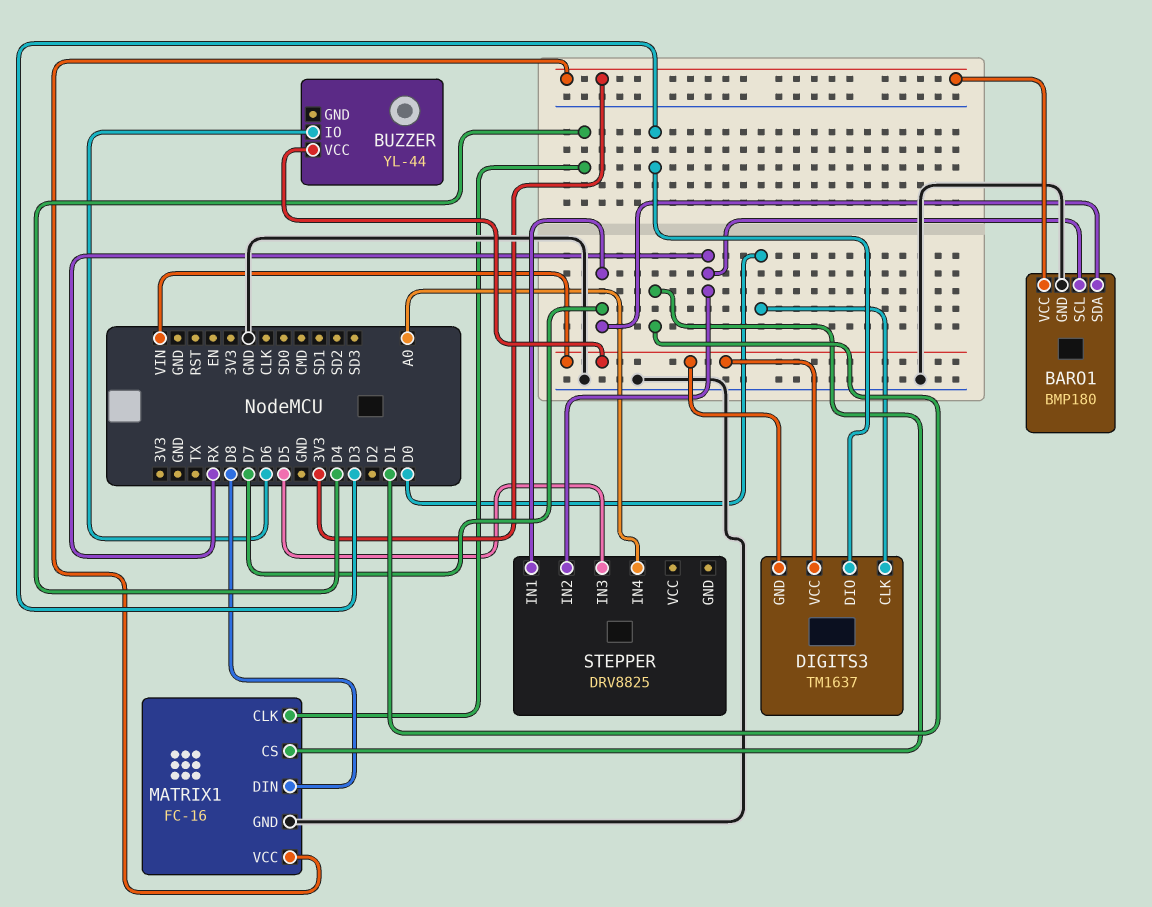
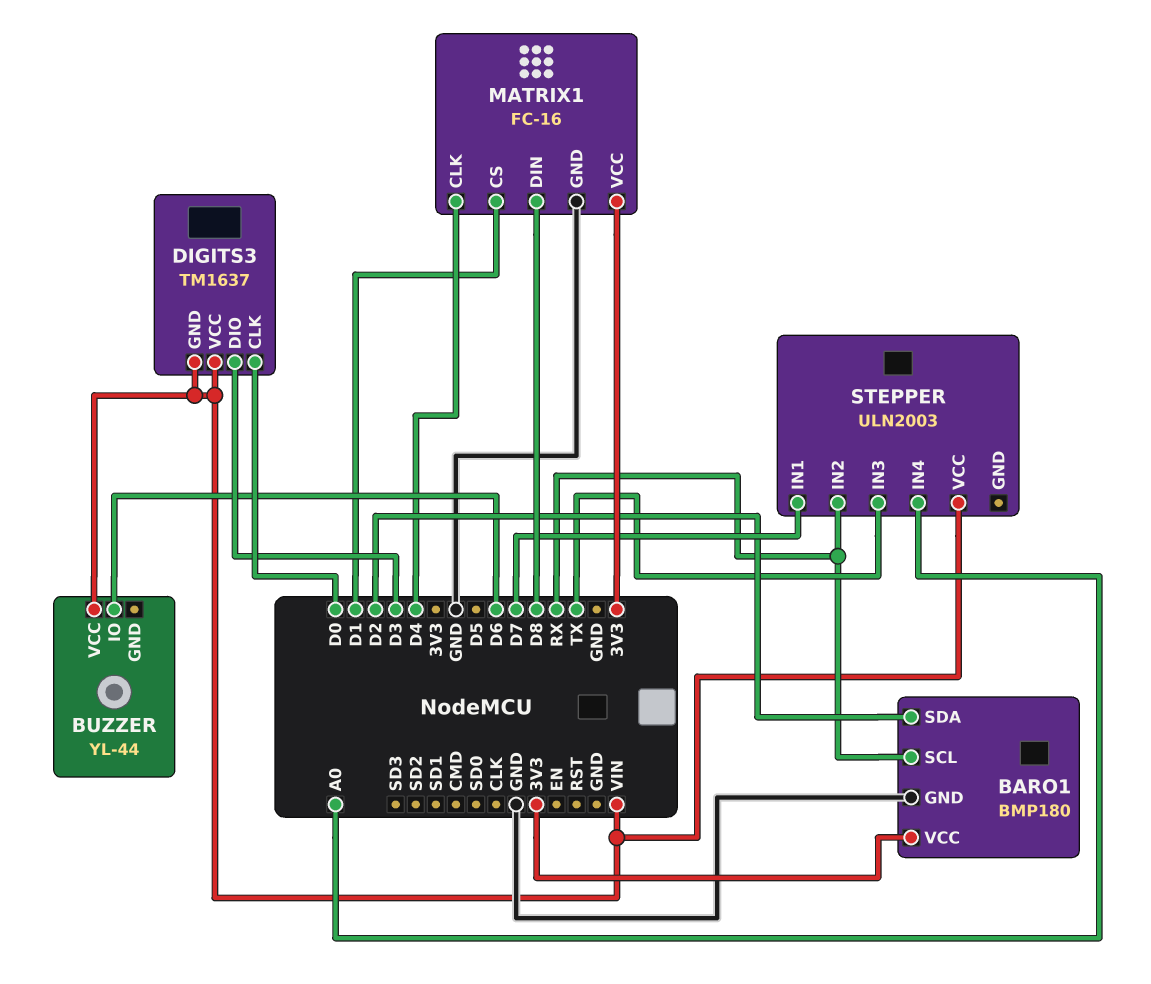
BARO1 pin SDA: D7 -> D2
STEPPER: DRV8825 -> ULN2003
STEPPER pin IN3: D5 -> TX
STEPPER pin VCC: none -> VIN

